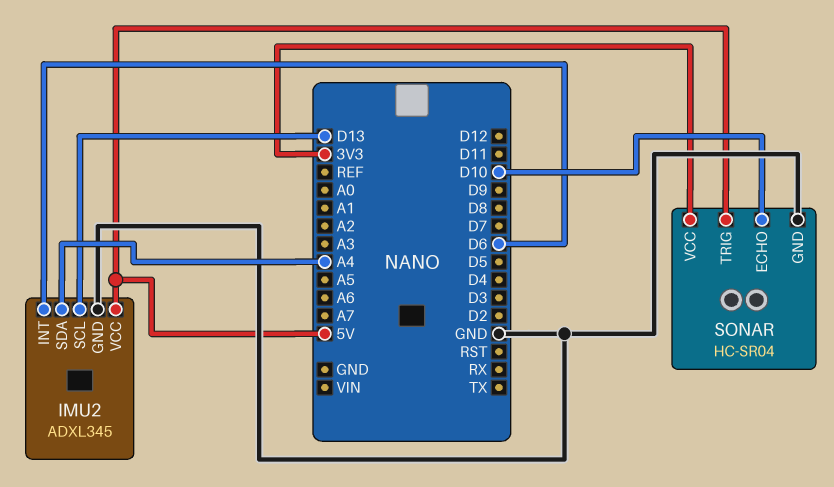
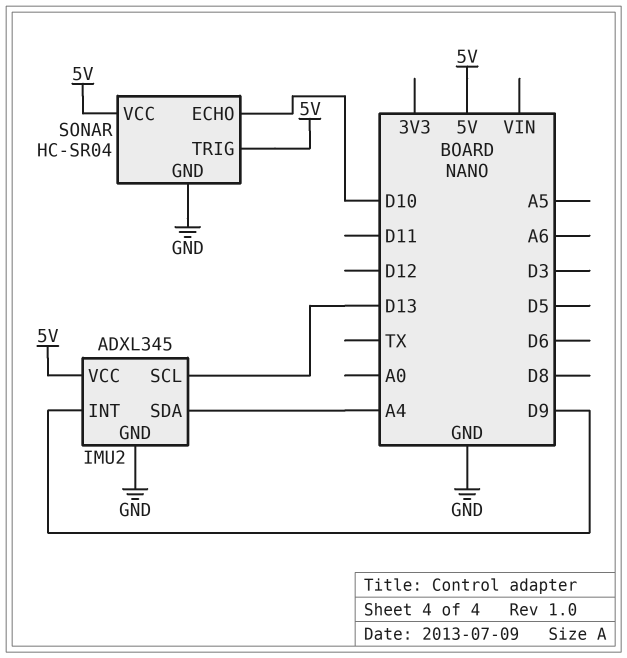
IMU2 pin INT: D6 -> D9
SONAR pin VCC: 3V3 -> 5V

